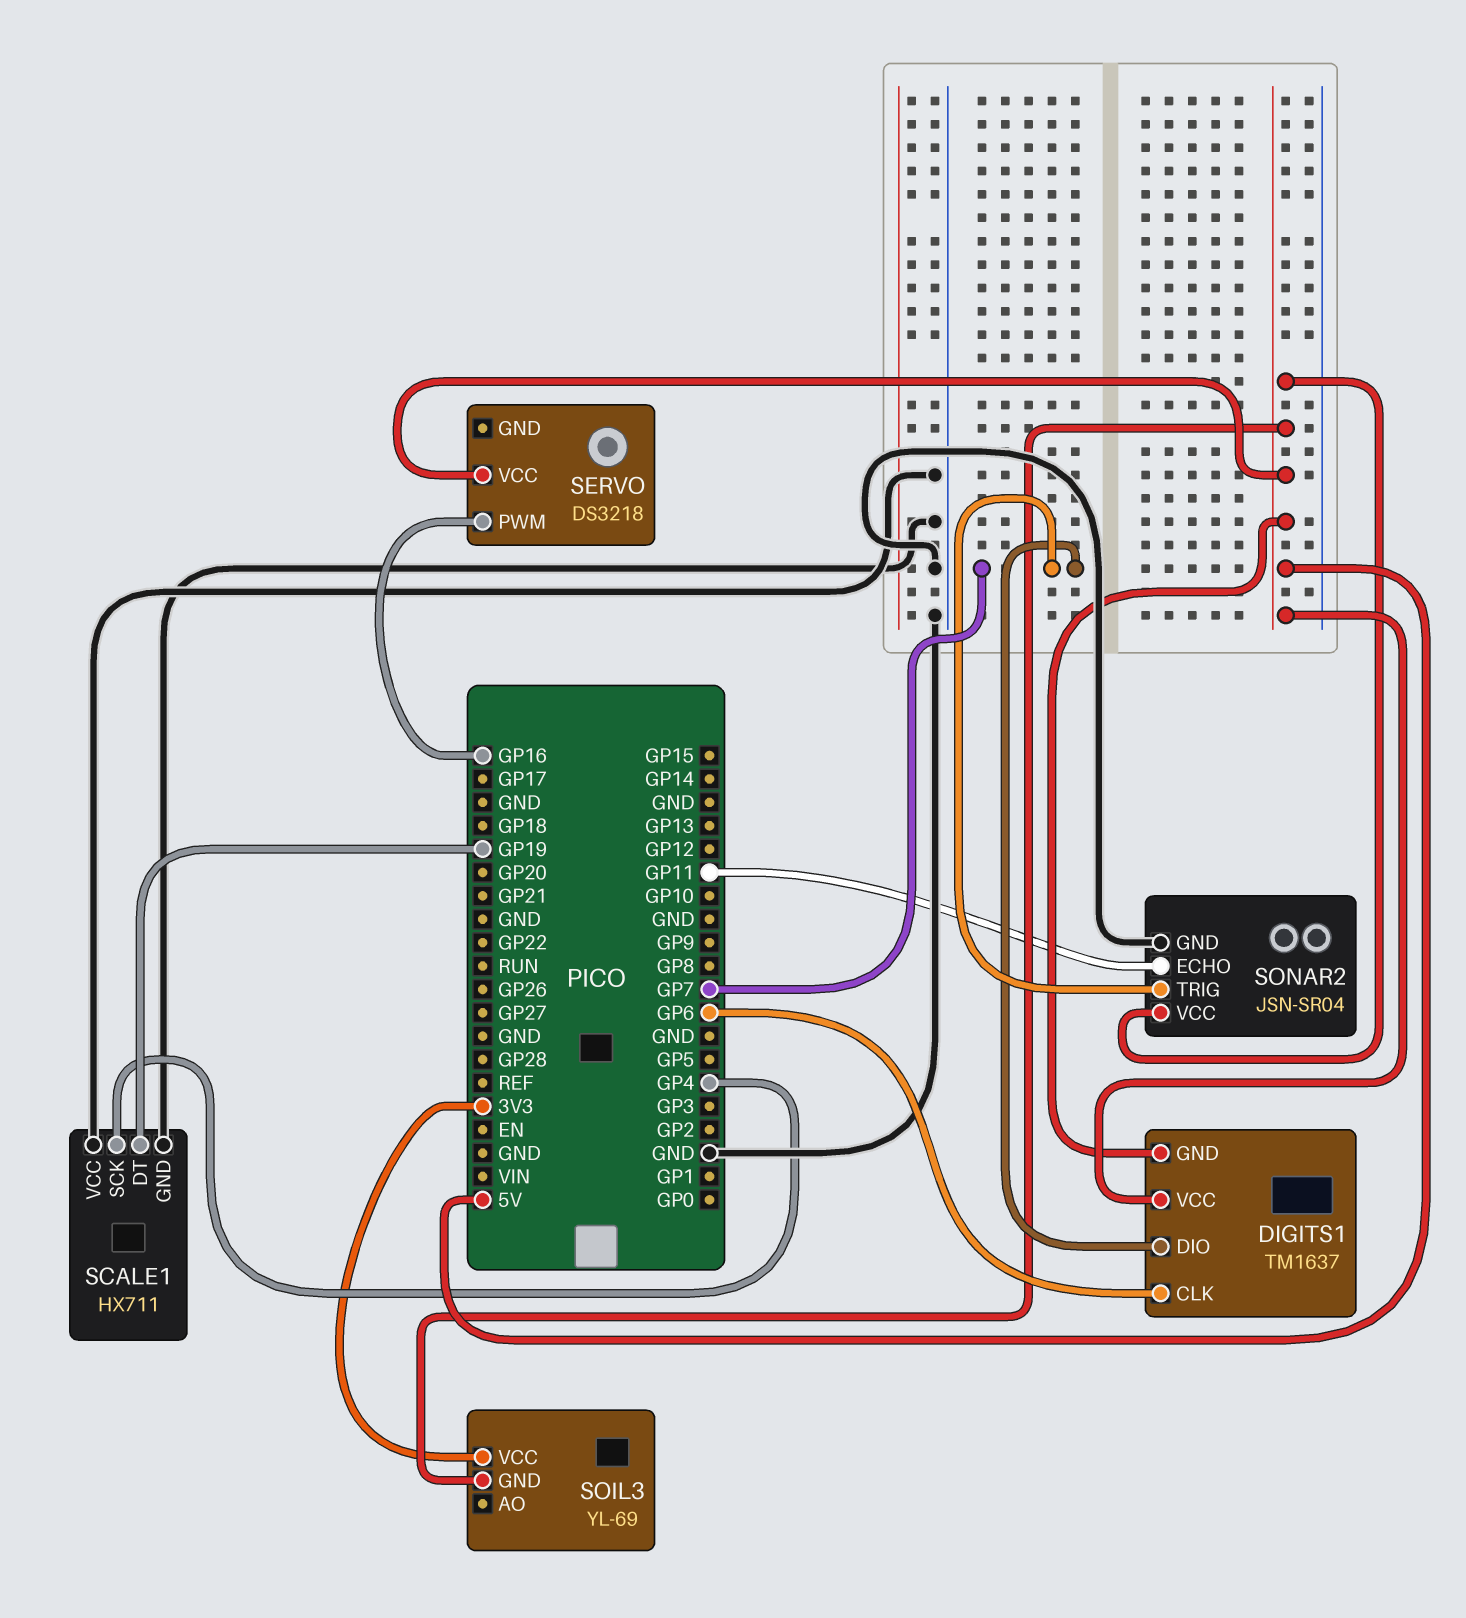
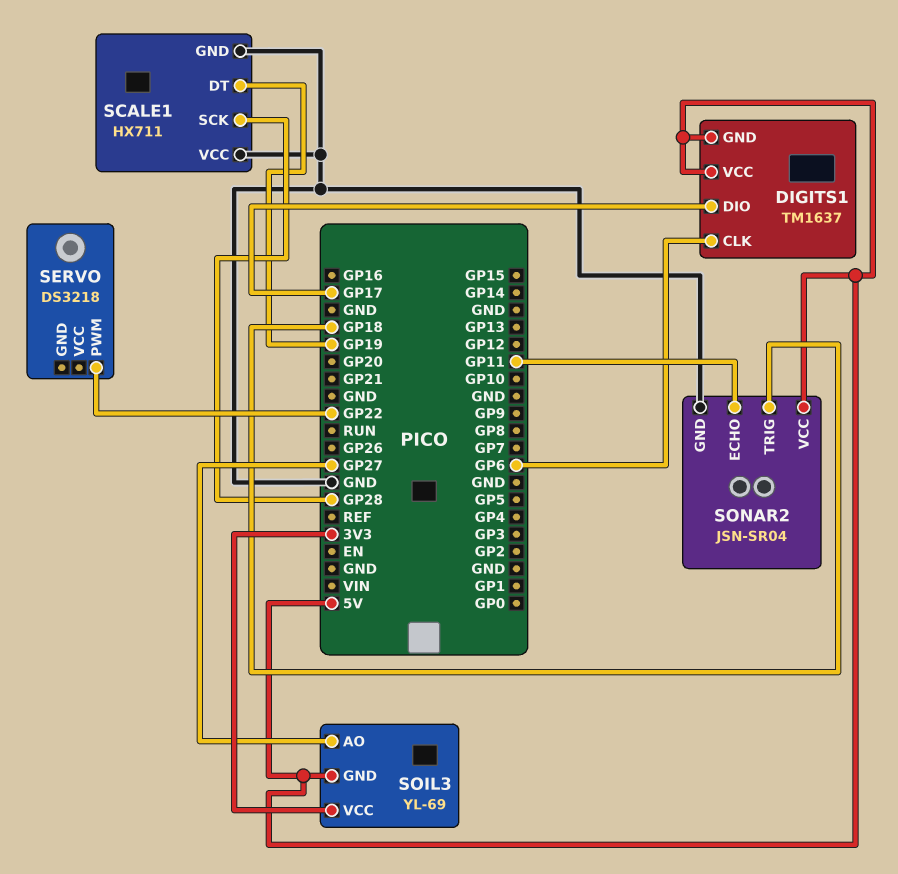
DIGITS1 pin DIO: GP7 -> GP17
SCALE1 pin SCK: GP4 -> GP28
SERVO pin PWM: GP16 -> GP22
SERVO pin VCC: 5V -> none
SOIL3 pin AO: none -> GP27
SONAR2 pin TRIG: GP7 -> GP18

